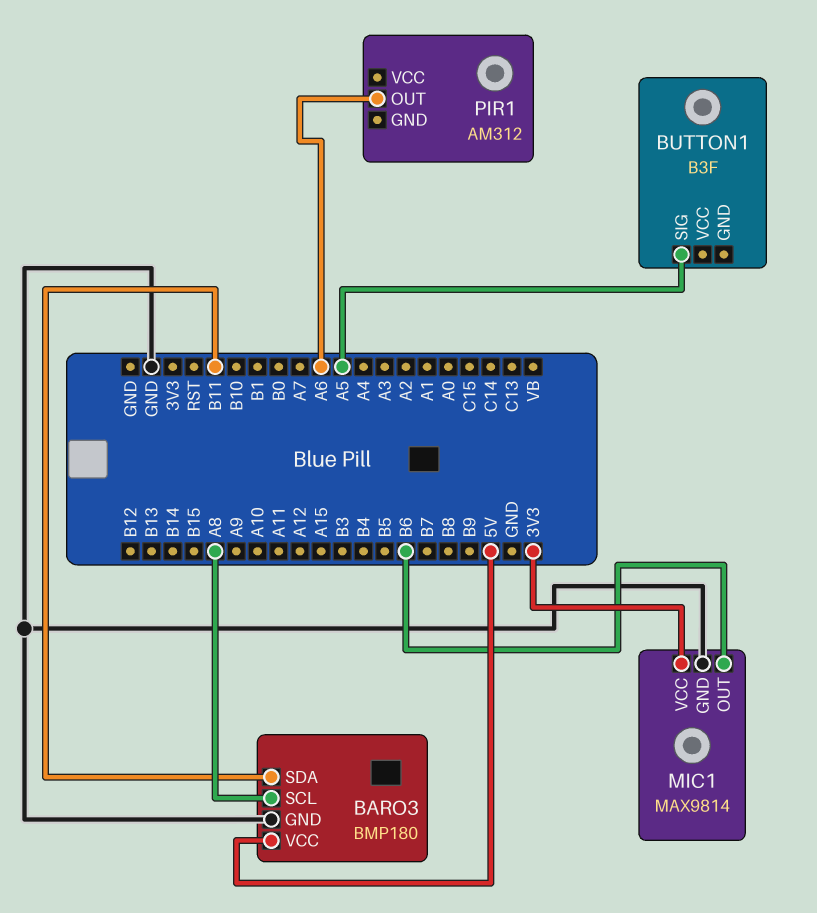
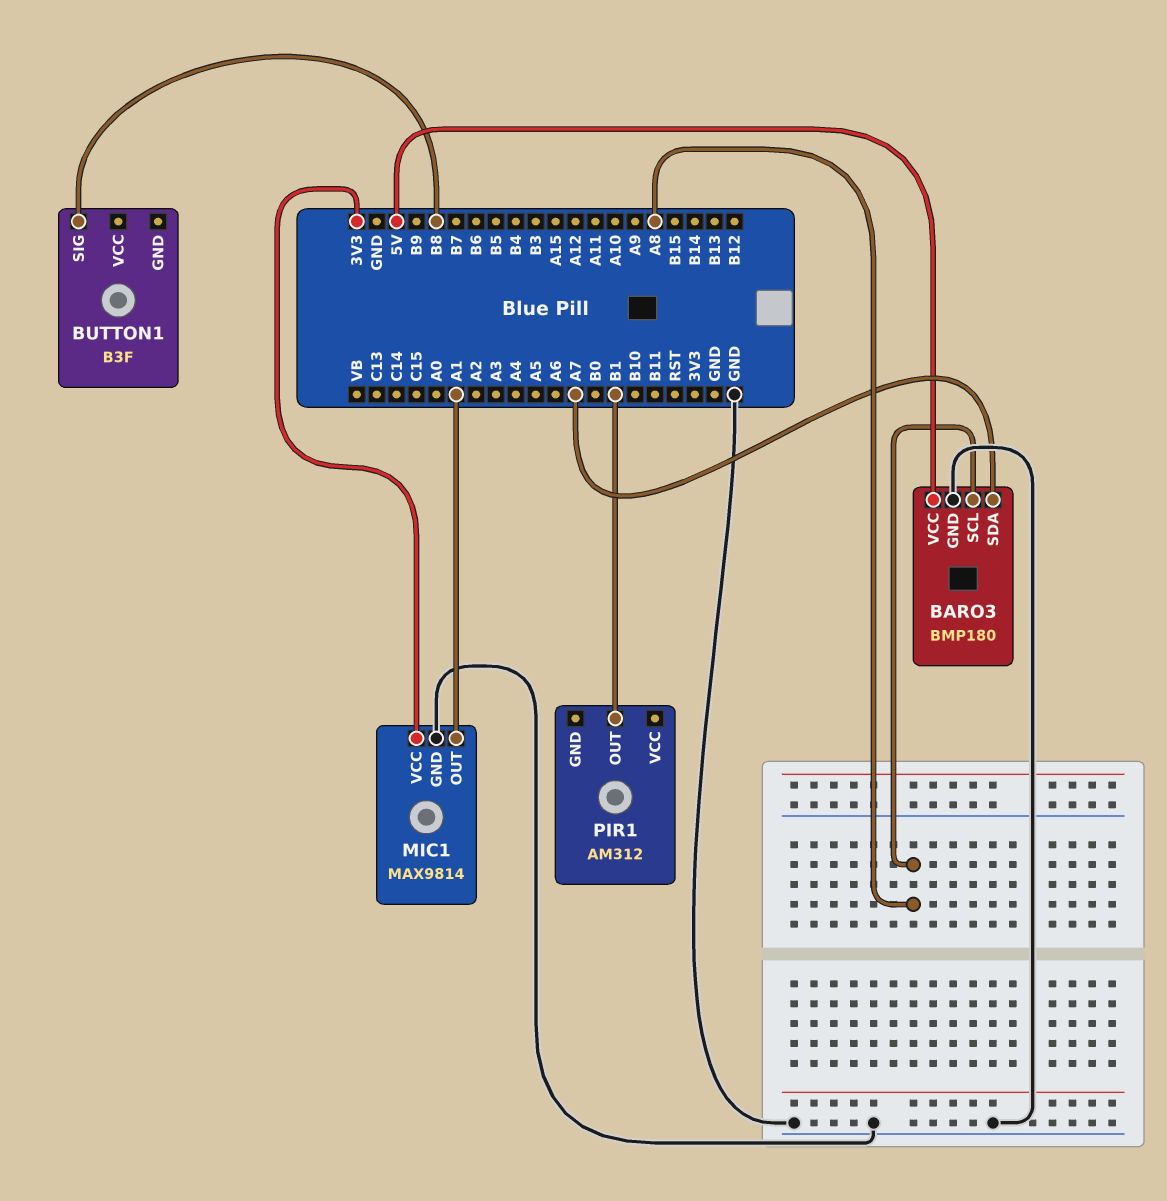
BARO3 pin SDA: B11 -> A7
BUTTON1 pin SIG: A5 -> B8
MIC1 pin OUT: B6 -> A1
PIR1 pin OUT: A6 -> B1

